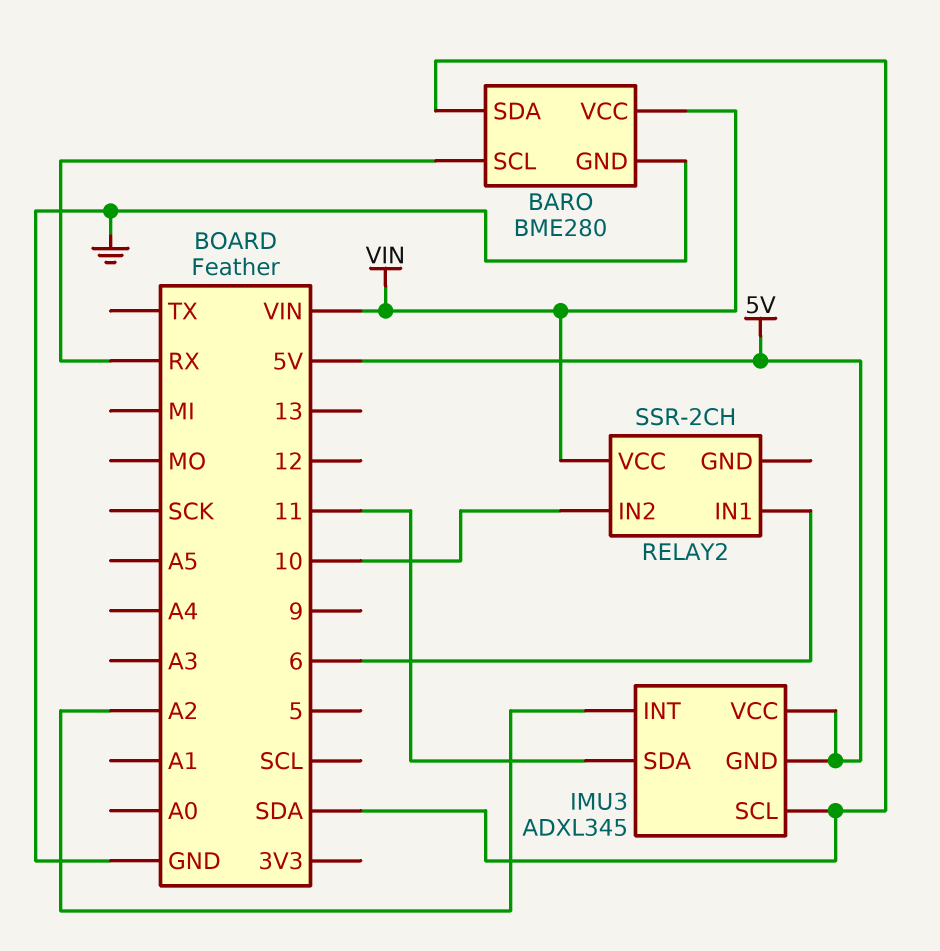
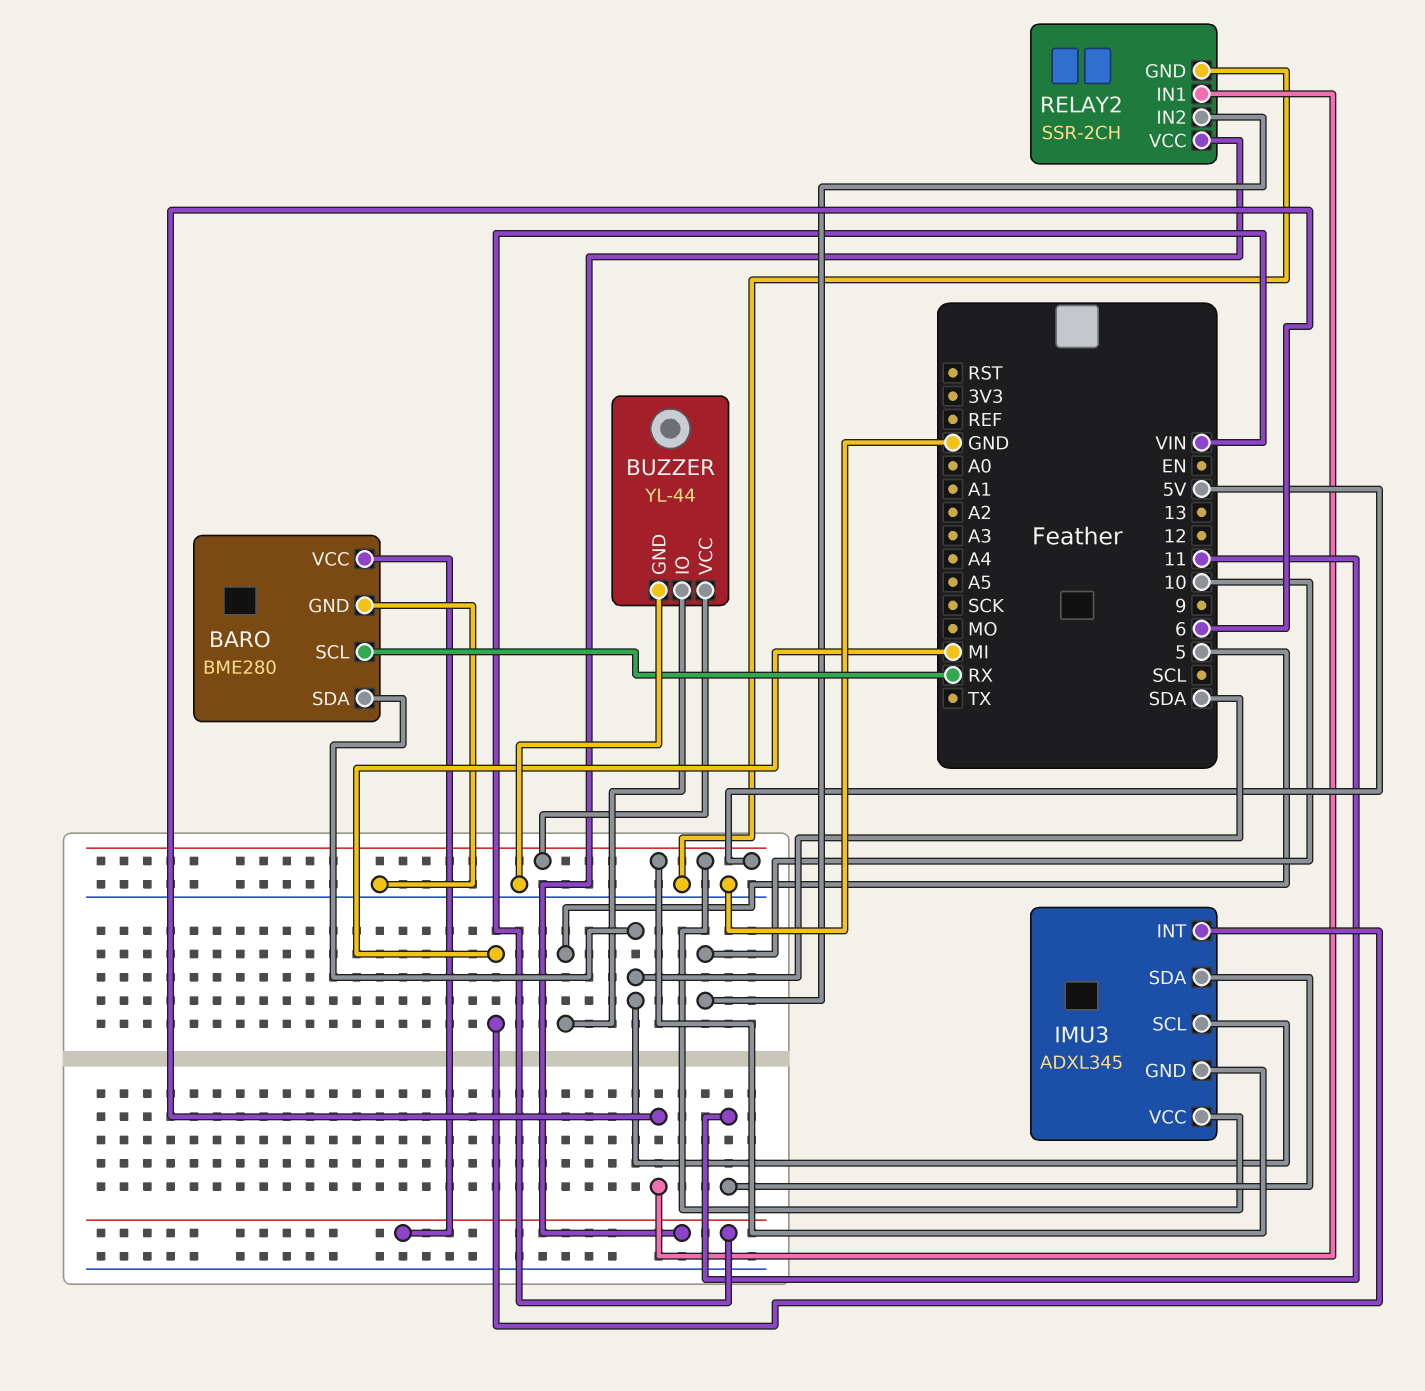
BUZZER: none -> YL-44
BUZZER pin GND: none -> GND
BUZZER pin IO: none -> 5
BUZZER pin VCC: none -> 5V
IMU3 pin INT: A2 -> MI
RELAY2 pin GND: none -> GND

